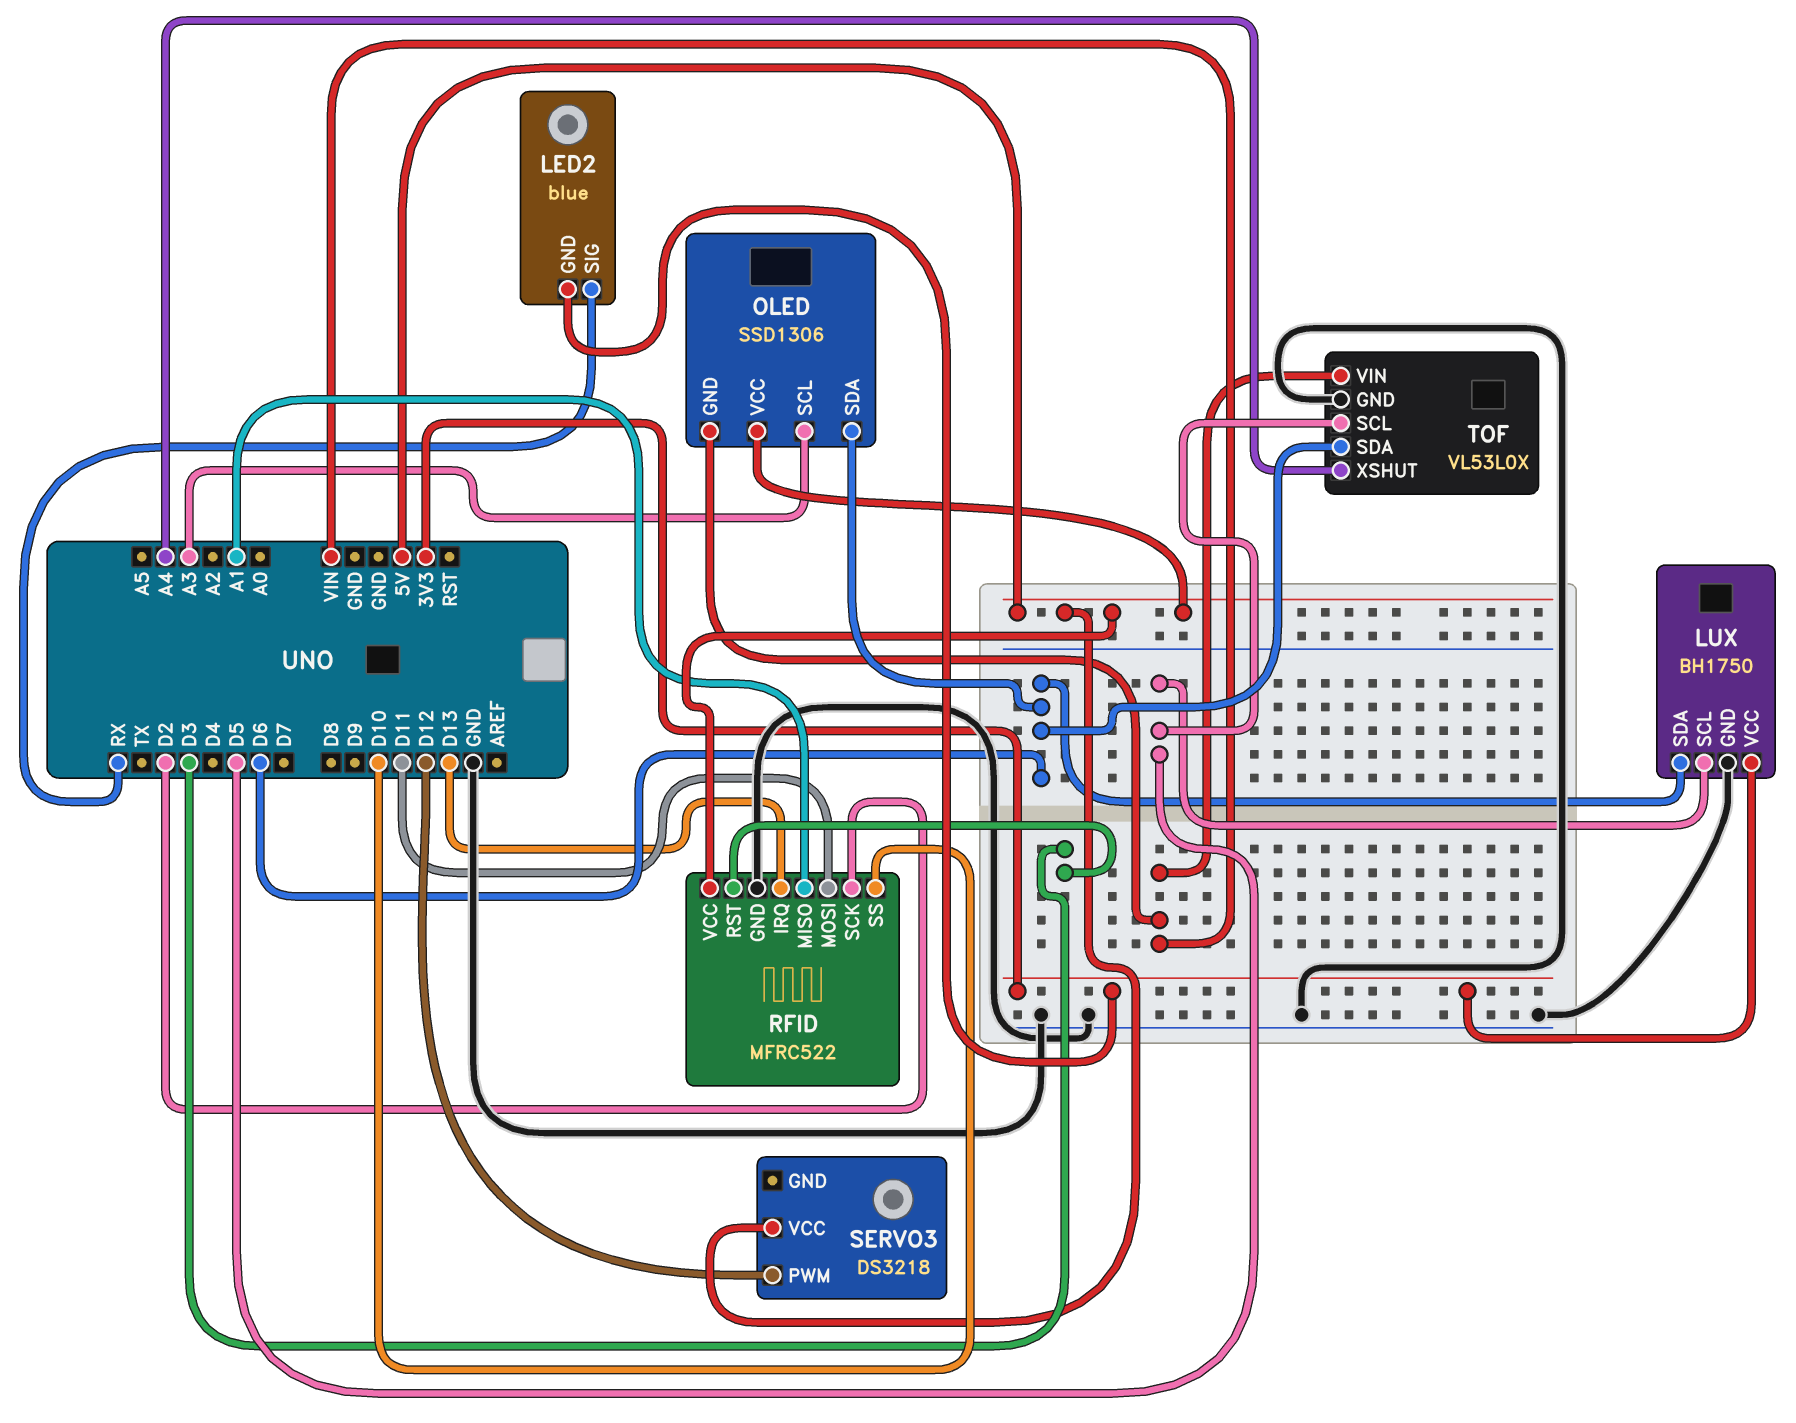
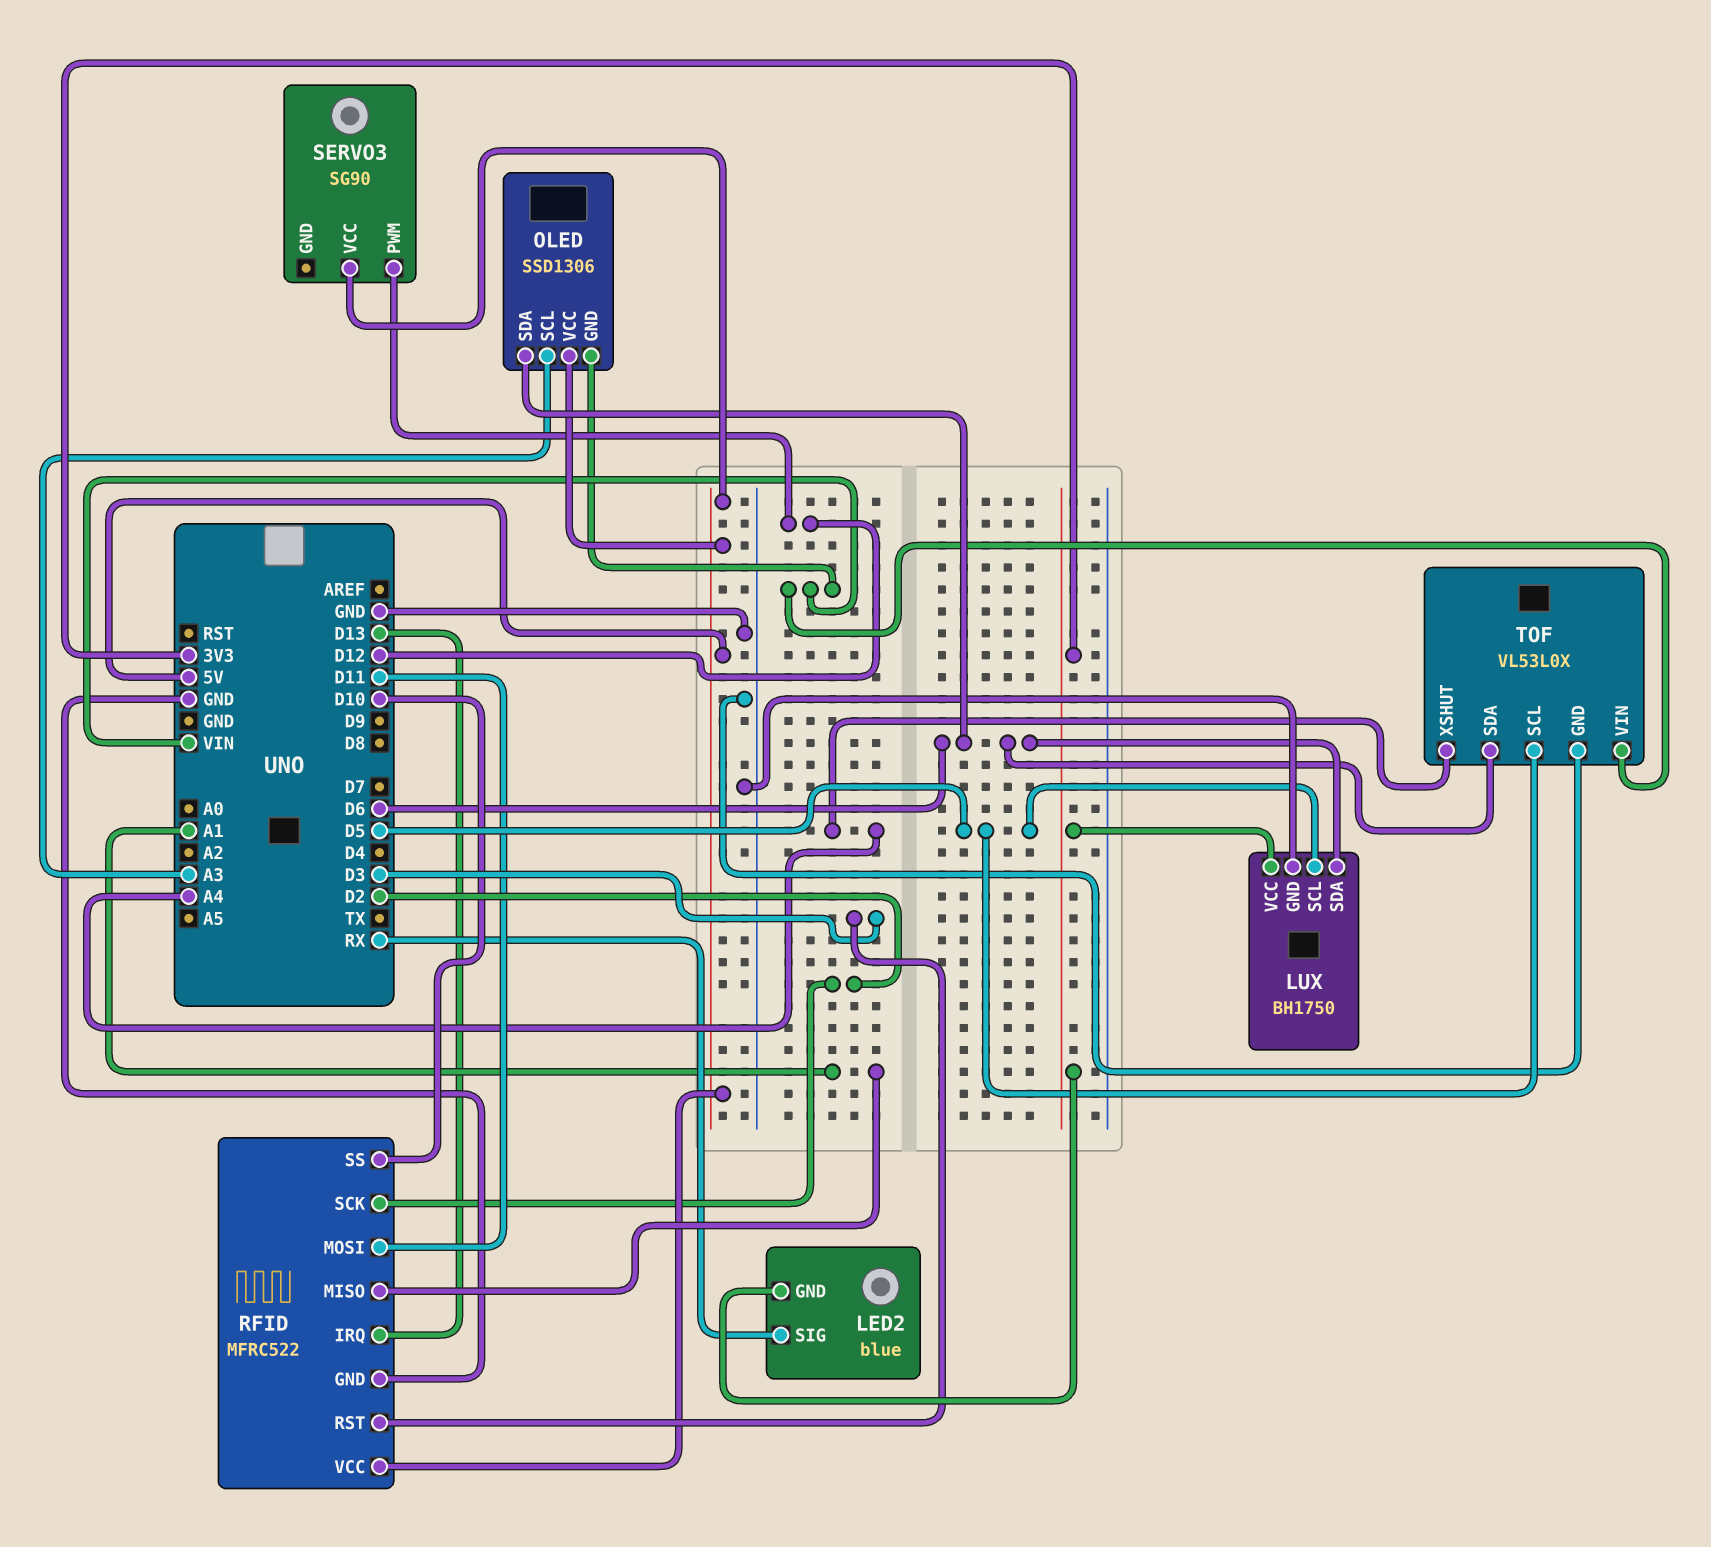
SERVO3: DS3218 -> SG90

